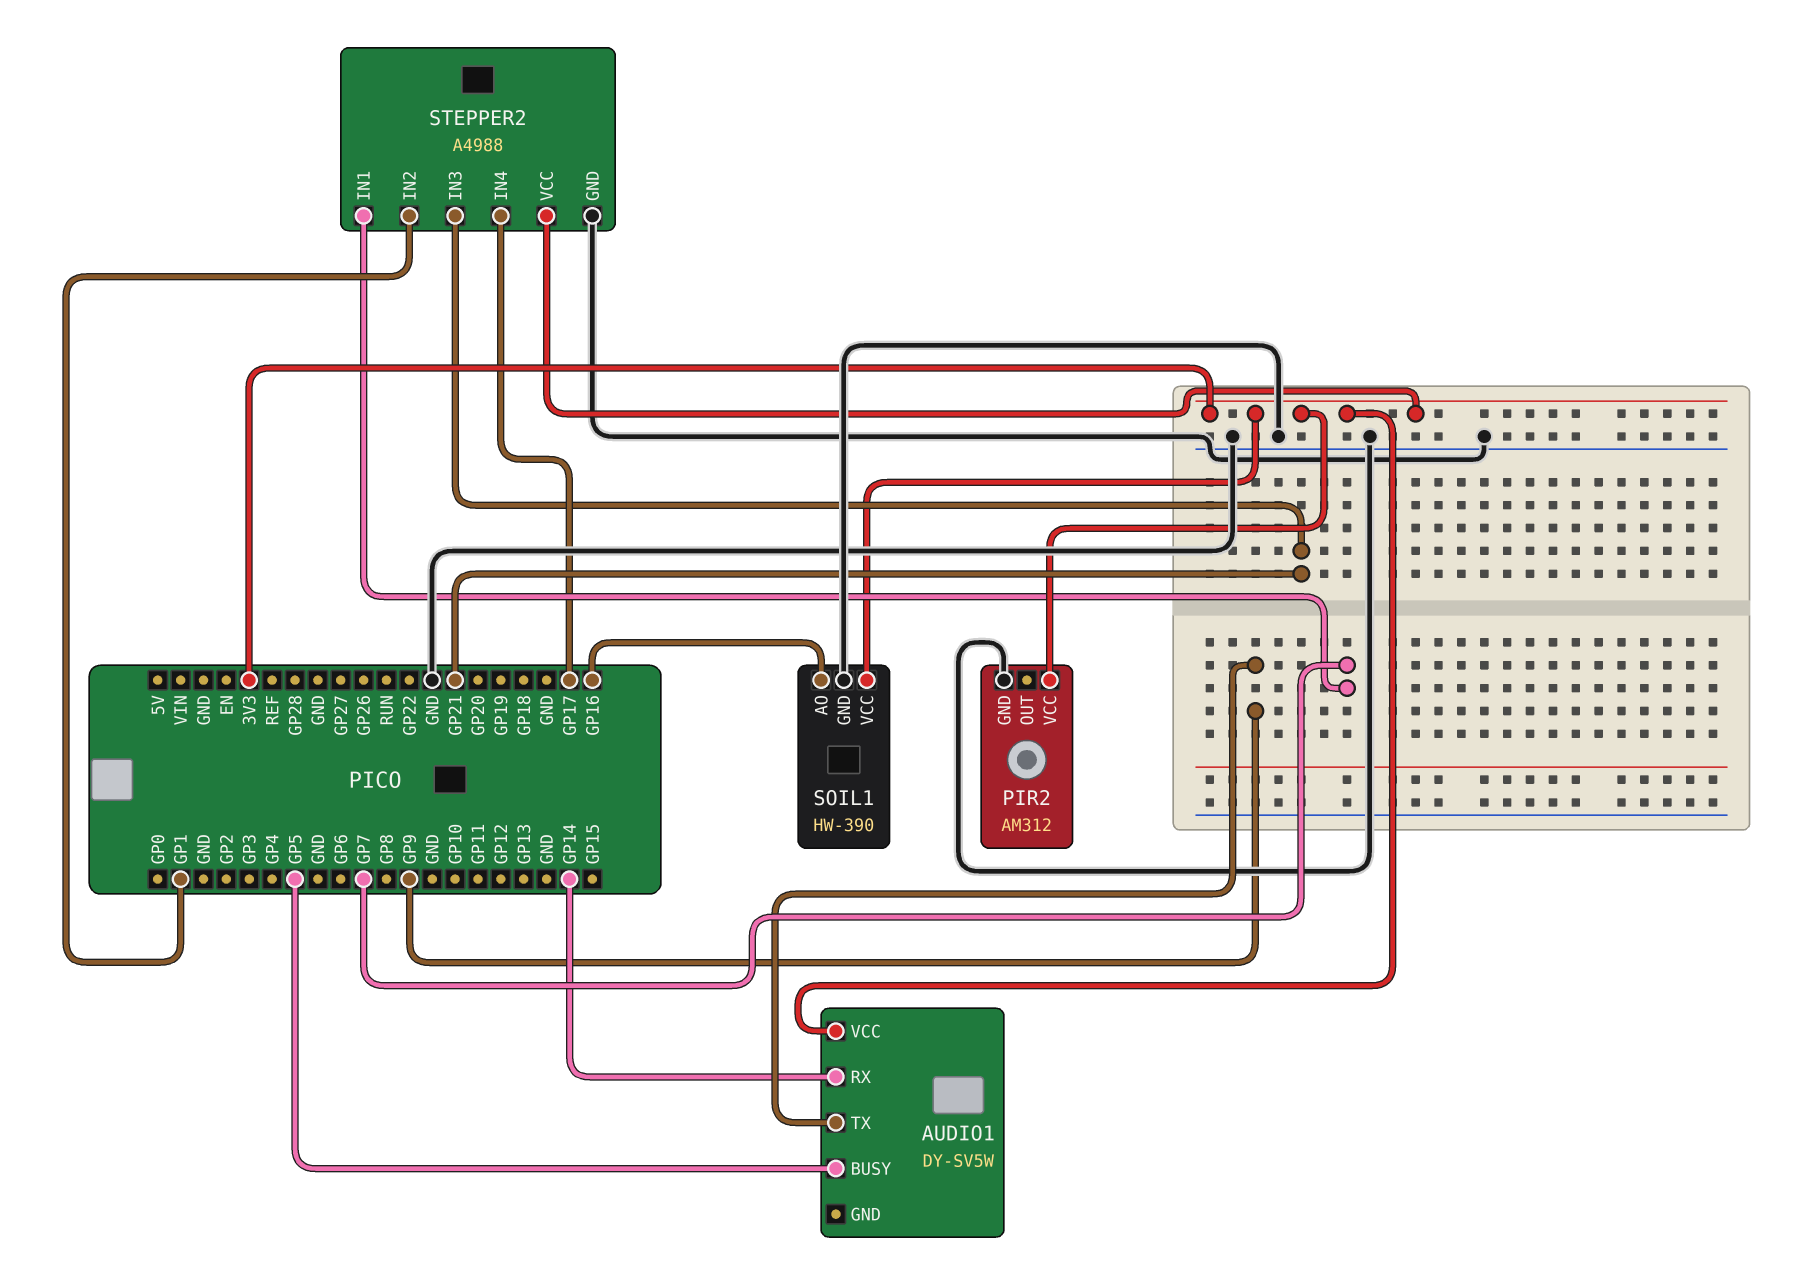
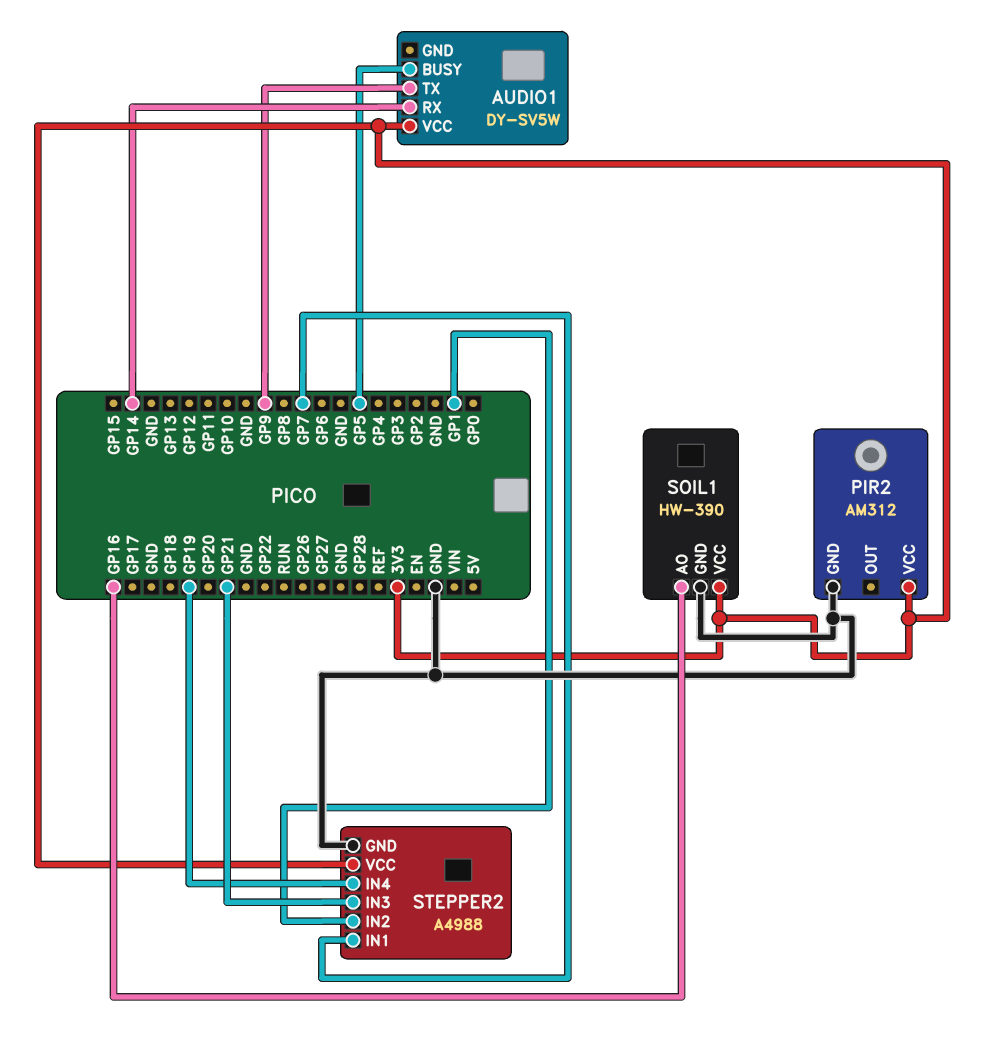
STEPPER2 pin IN4: GP17 -> GP19

